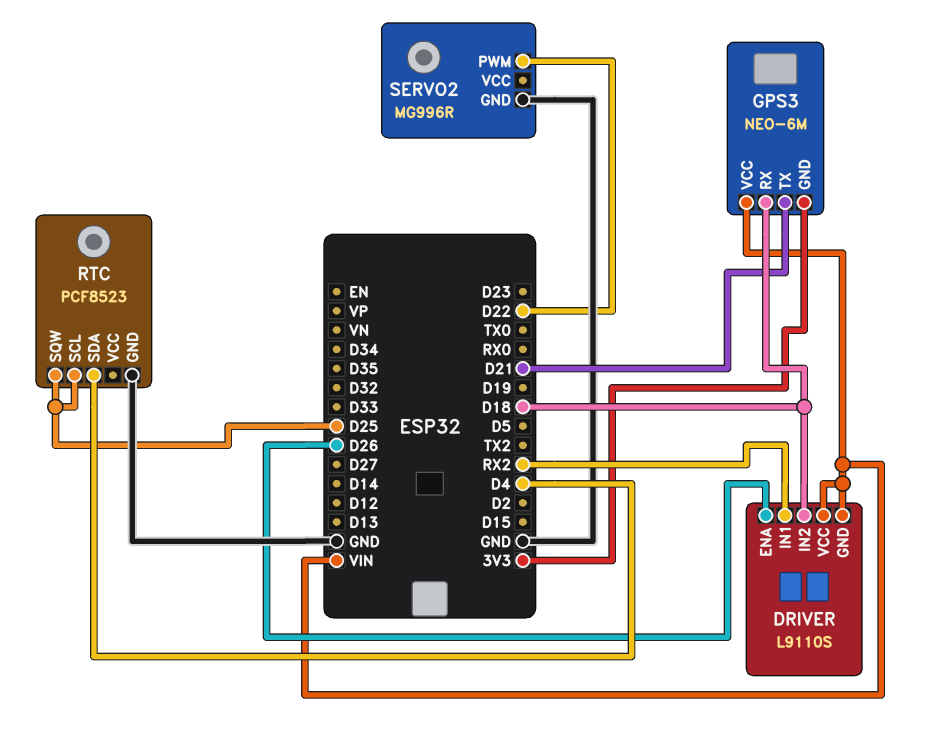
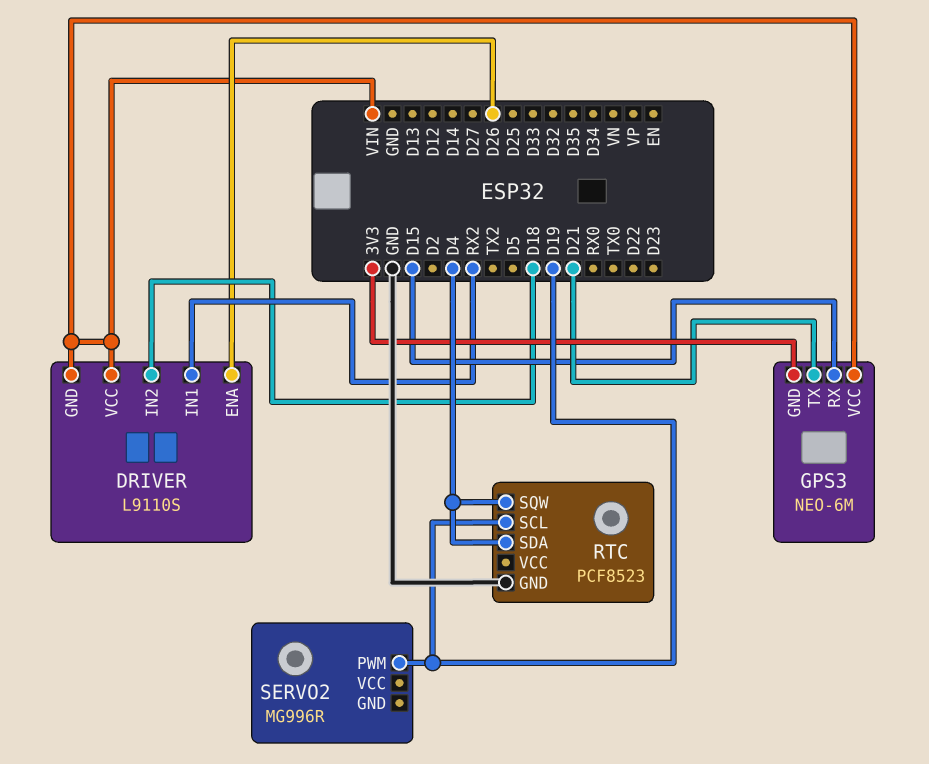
GPS3 pin RX: D18 -> D15
RTC pin SCL: D25 -> D19
RTC pin SQW: D25 -> D4
SERVO2 pin GND: GND -> none
SERVO2 pin PWM: D22 -> D19

